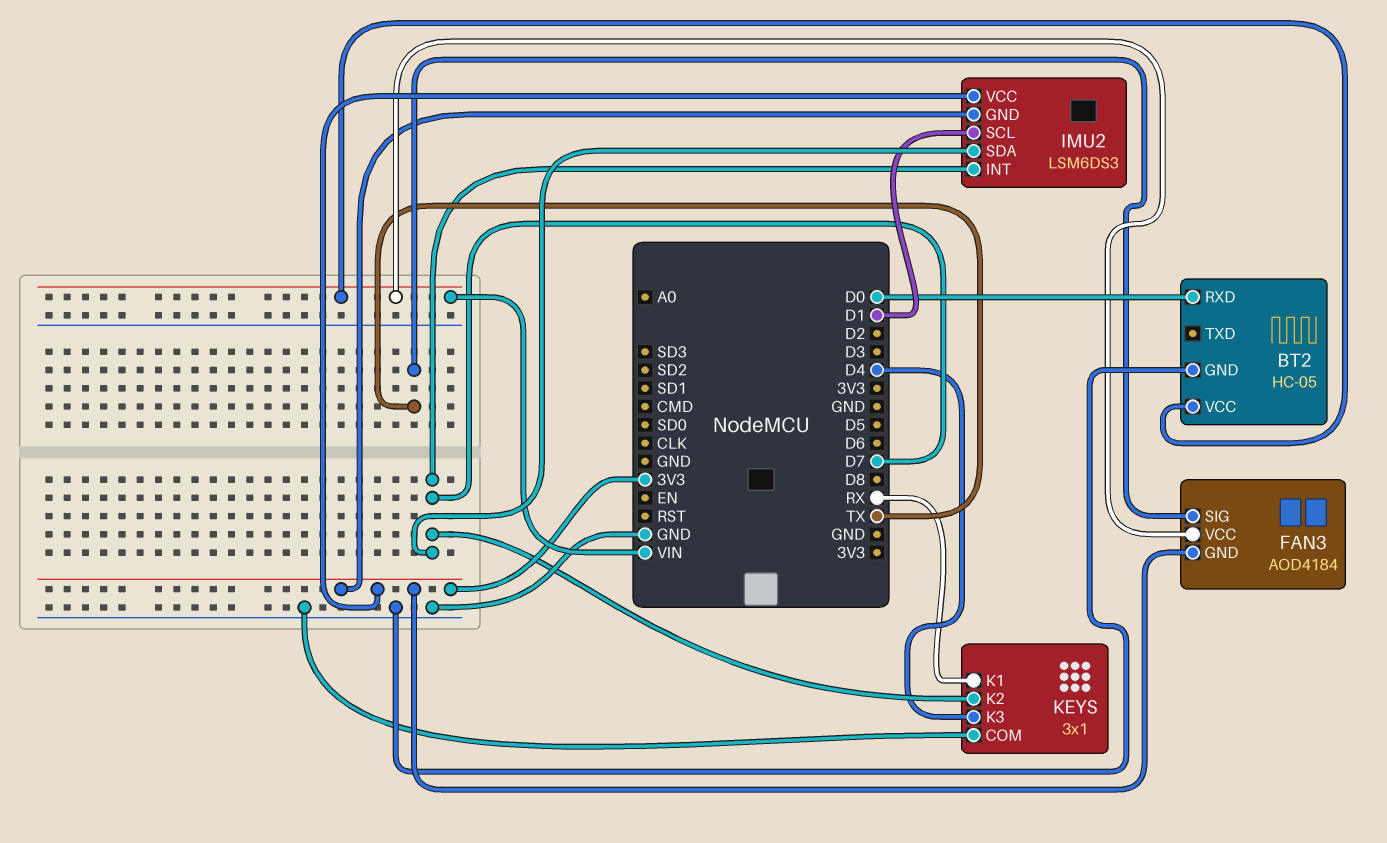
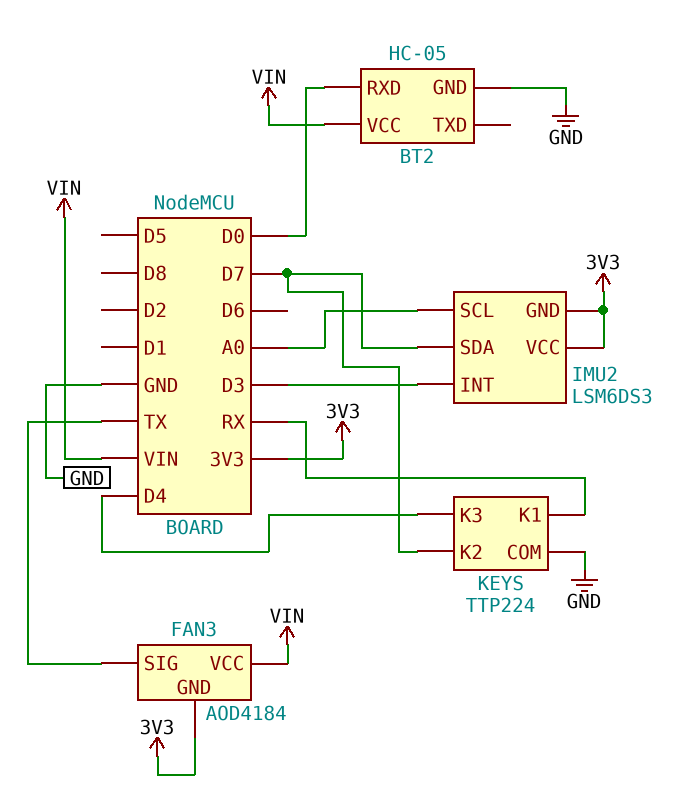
IMU2 pin INT: D7 -> D3
IMU2 pin SCL: D1 -> A0
KEYS: 3x1 -> TTP224

